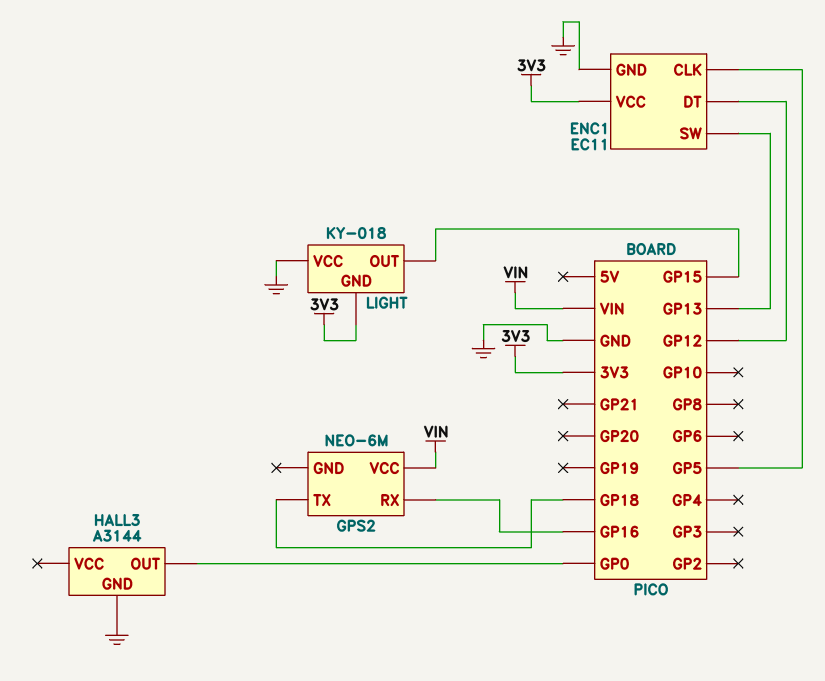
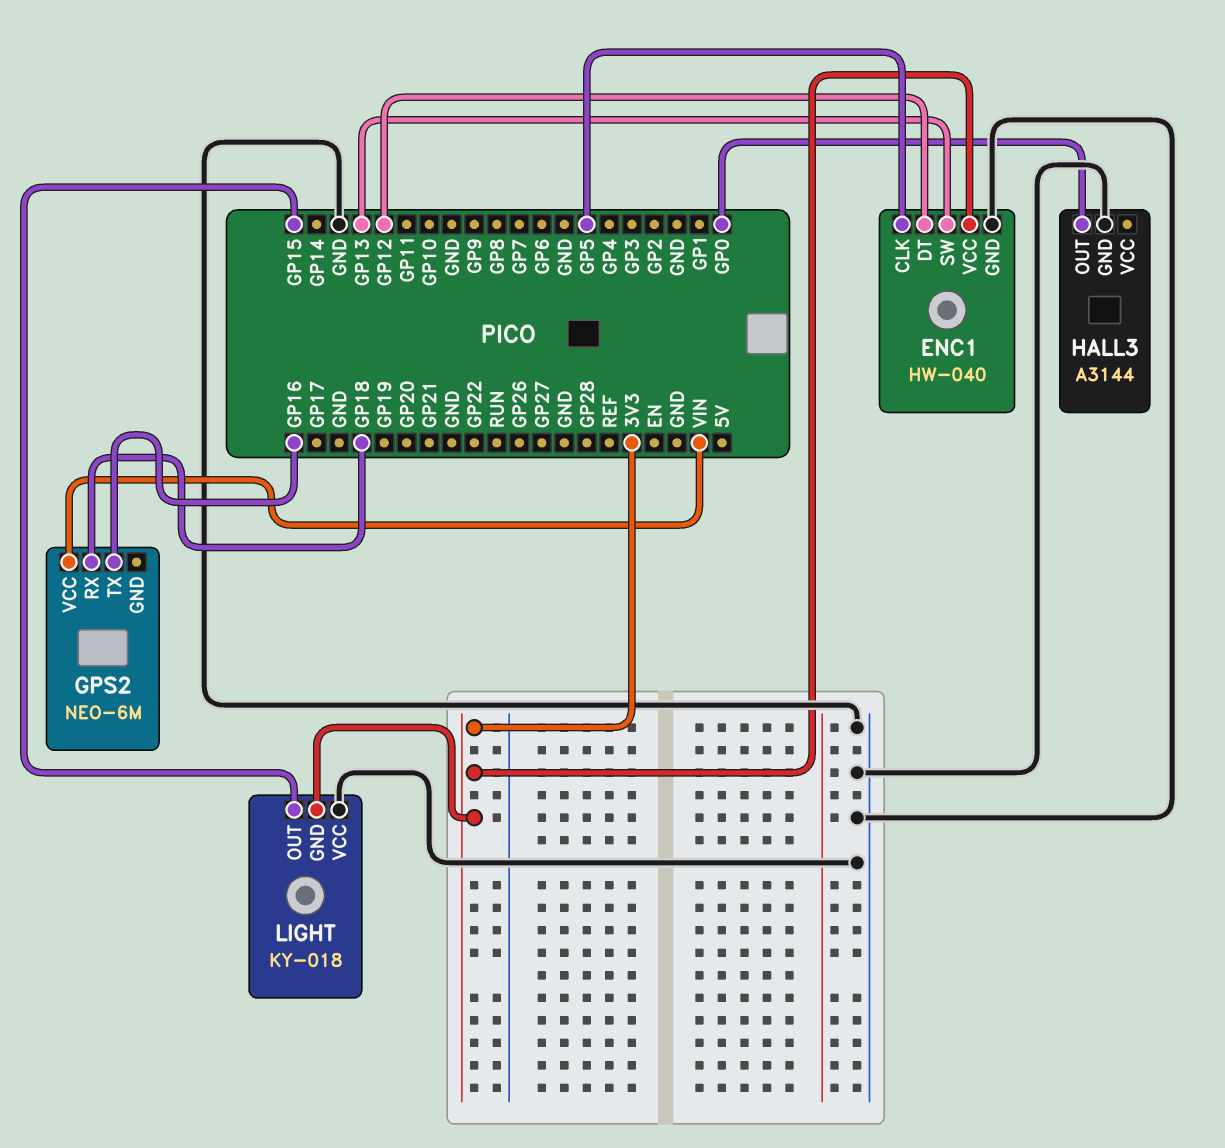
ENC1: EC11 -> HW-040
GPS2 pin RX: GP16 -> GP18
GPS2 pin TX: GP18 -> GP16

